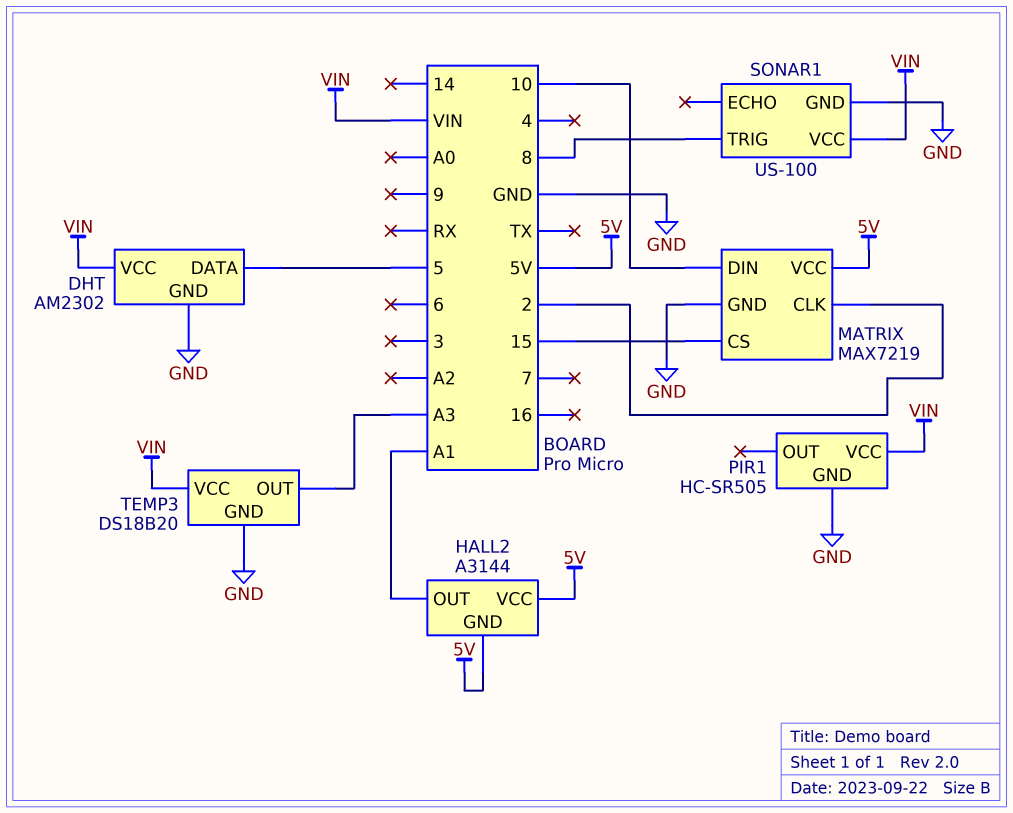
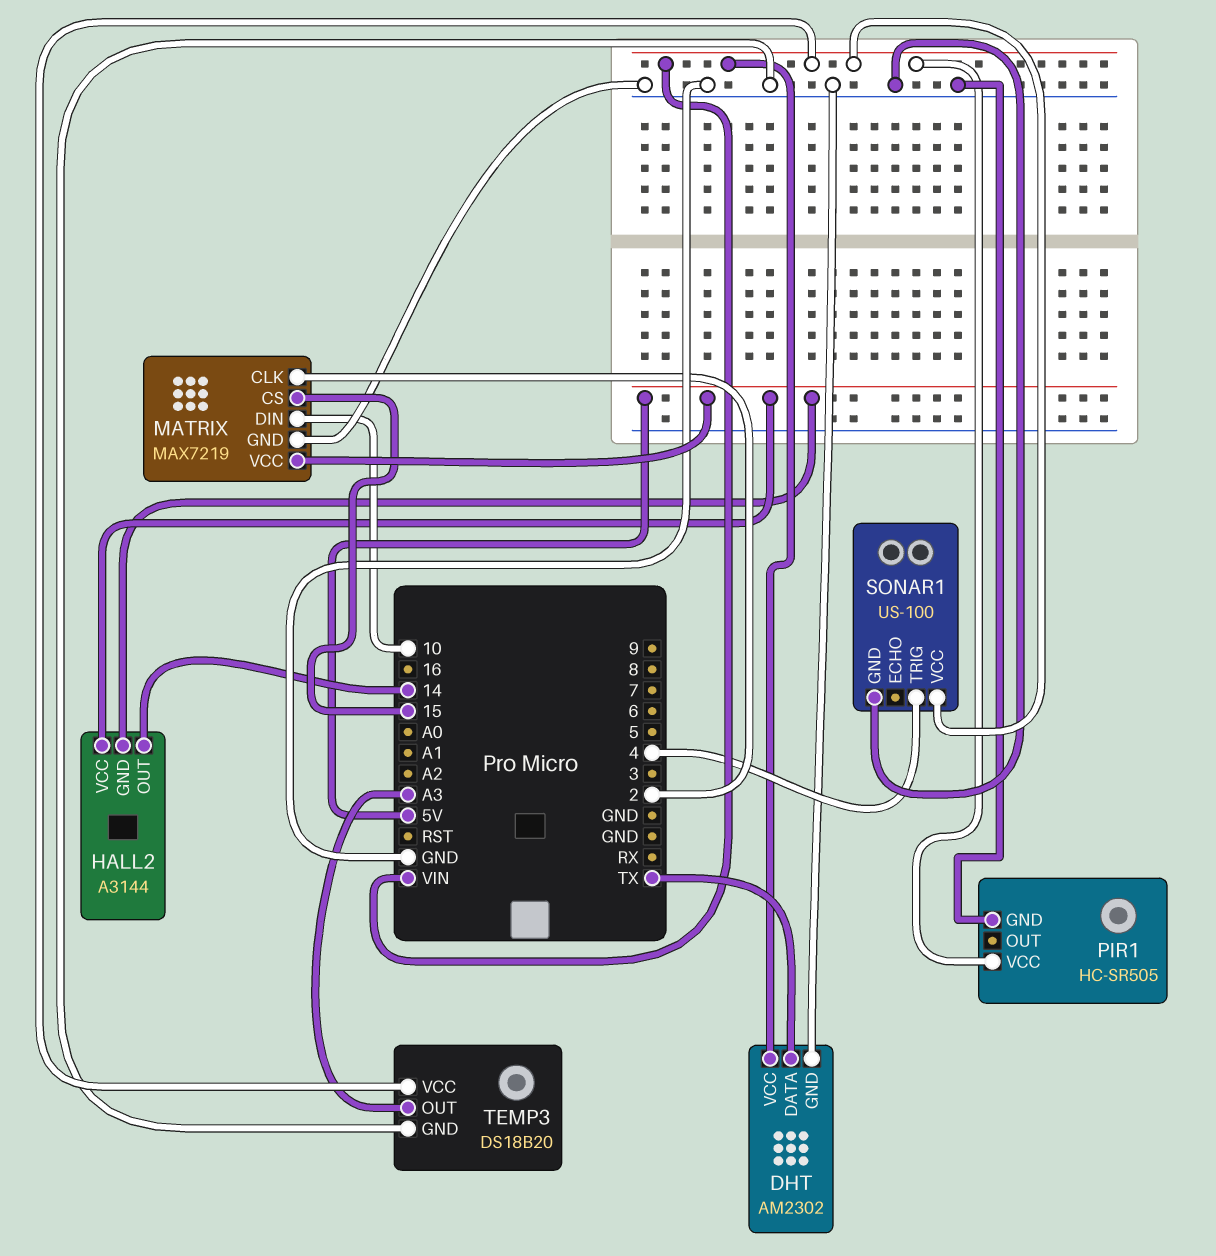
DHT pin DATA: 5 -> TX
HALL2 pin OUT: A1 -> 14
SONAR1 pin TRIG: 8 -> 4

